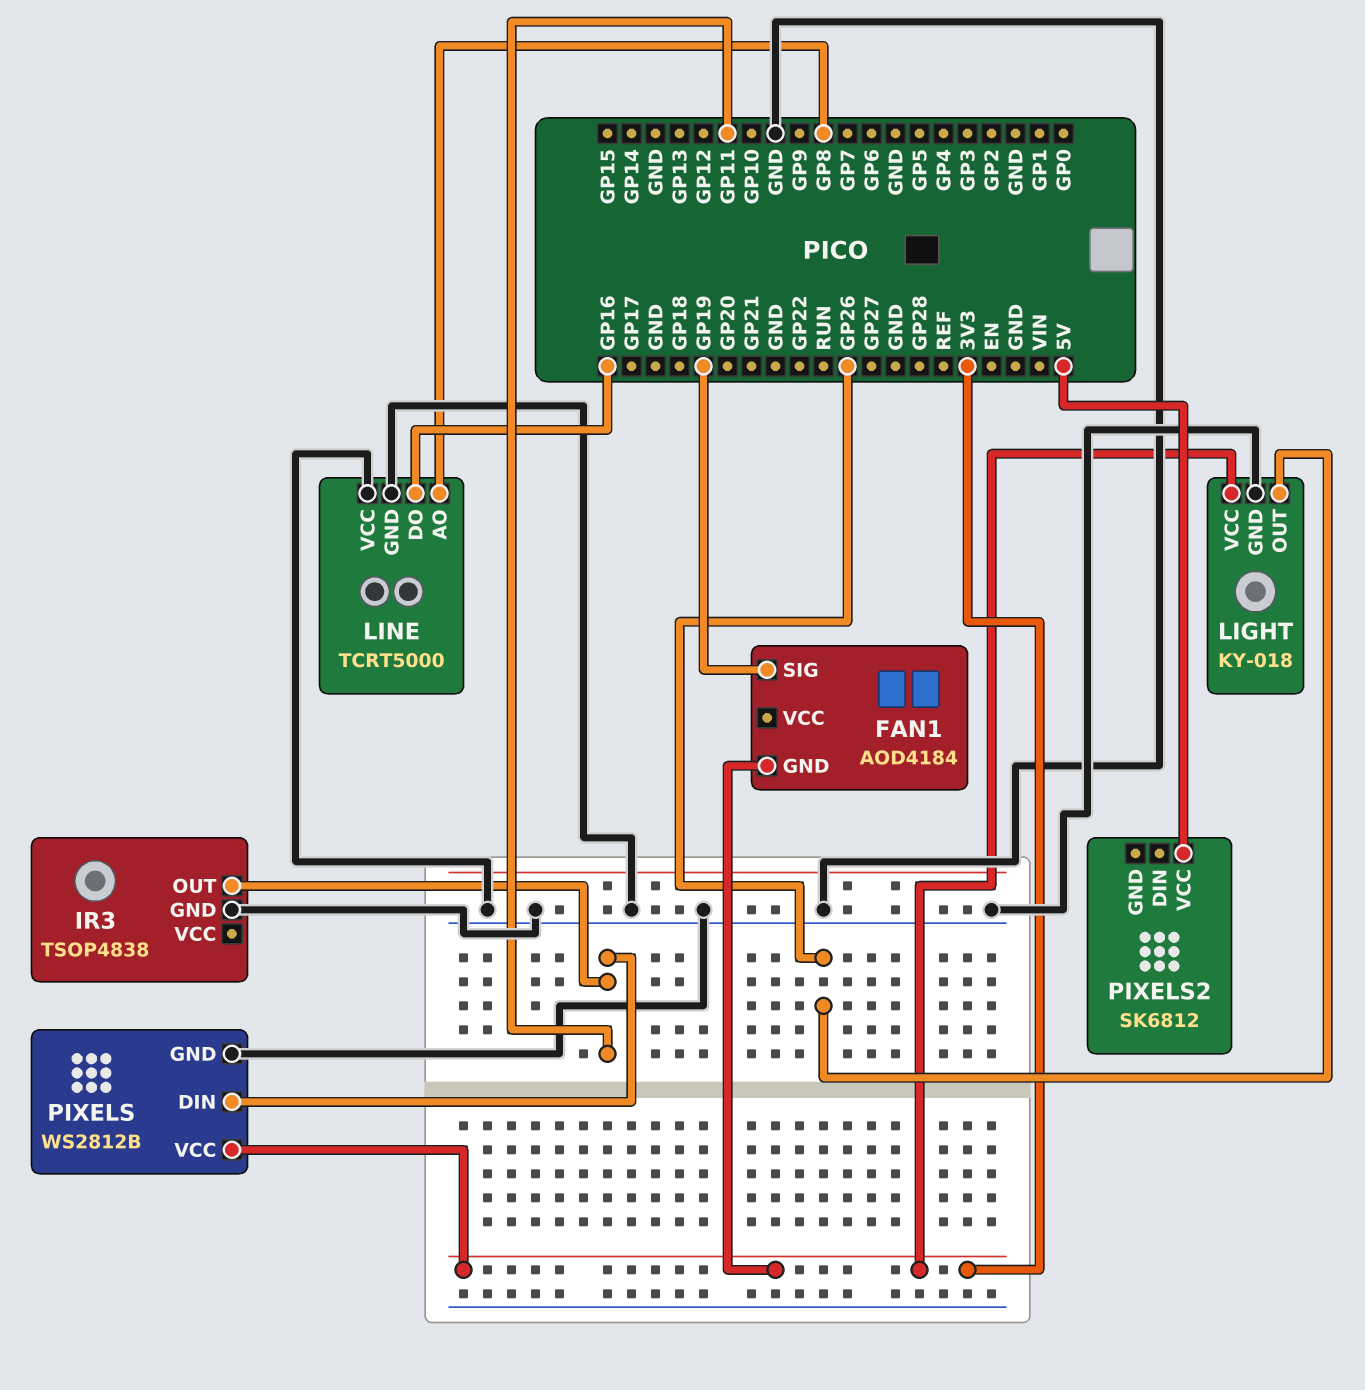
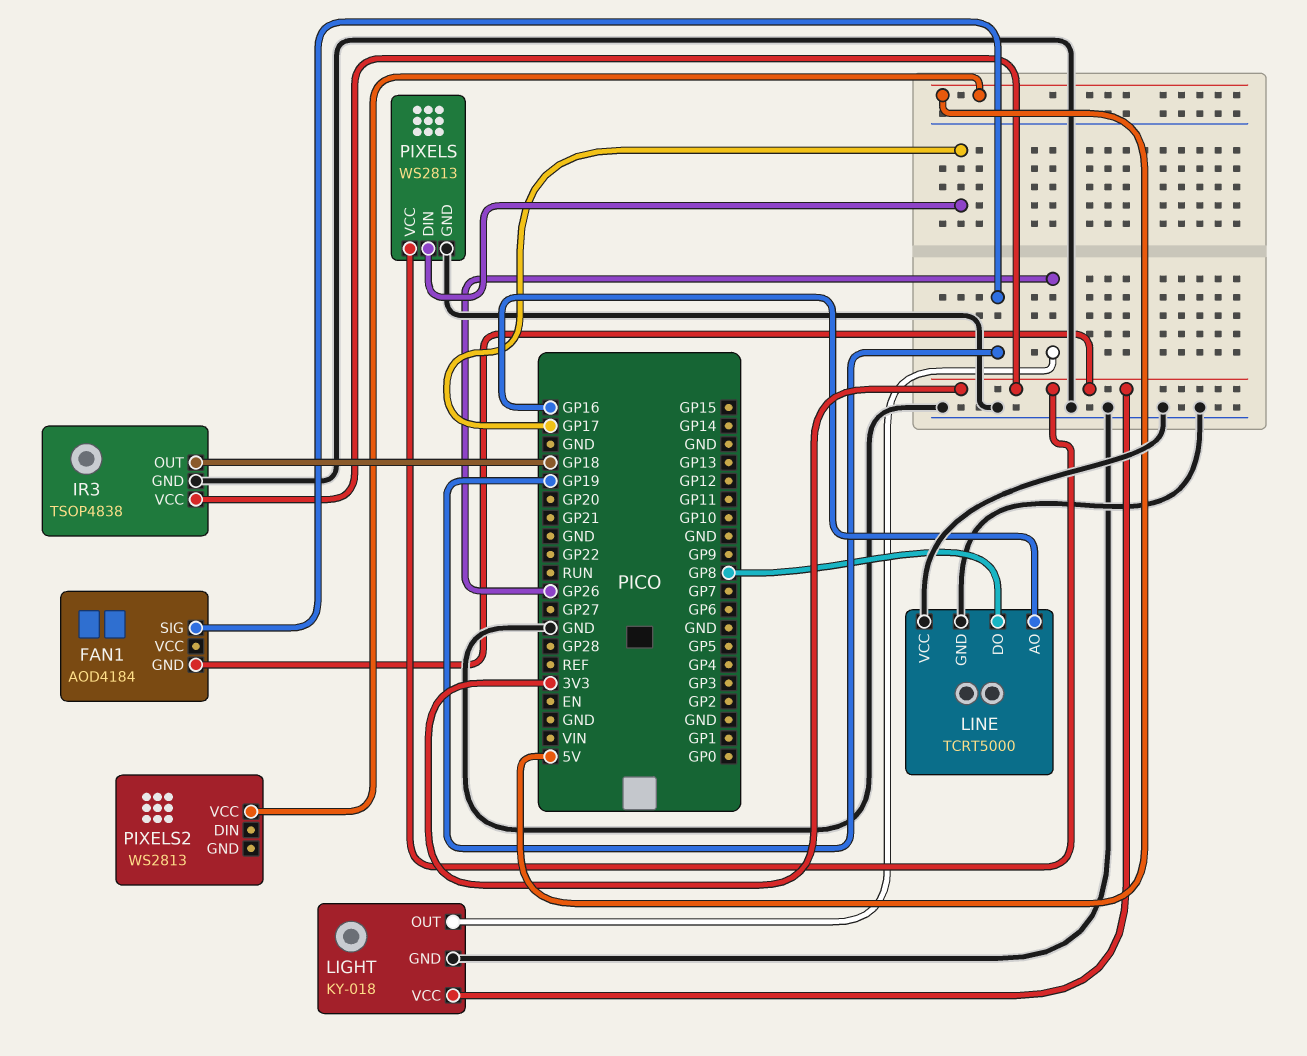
IR3 pin OUT: GP11 -> GP18
IR3 pin VCC: none -> 3V3
LINE pin AO: GP8 -> GP16
LINE pin DO: GP16 -> GP8
PIXELS: WS2812B -> WS2813
PIXELS pin DIN: GP11 -> GP17
PIXELS2: SK6812 -> WS2813

